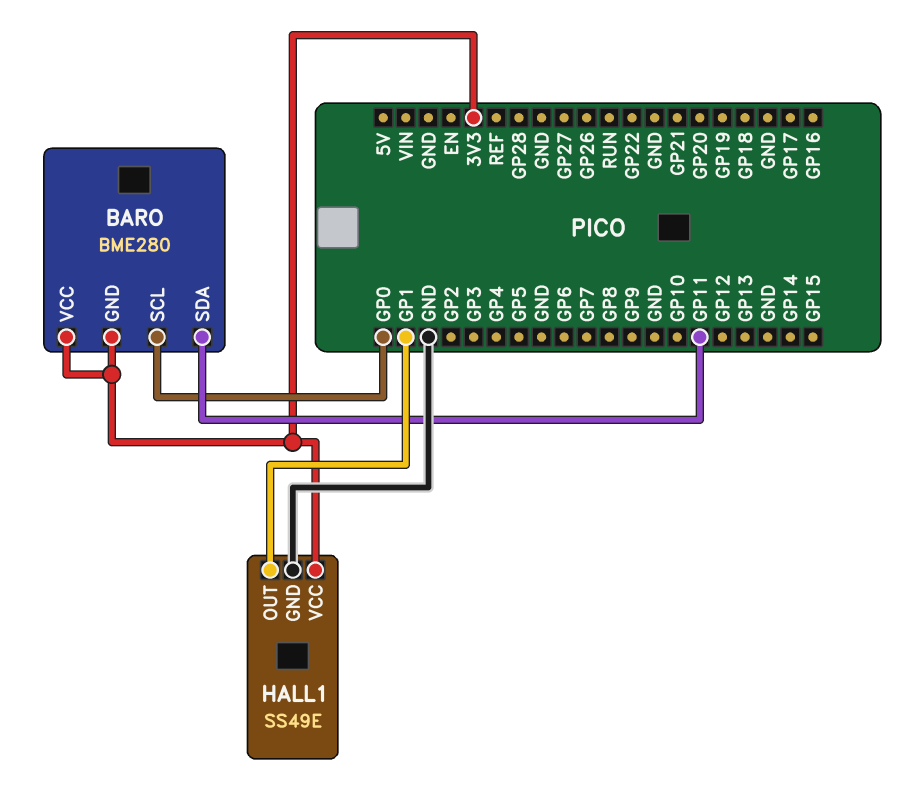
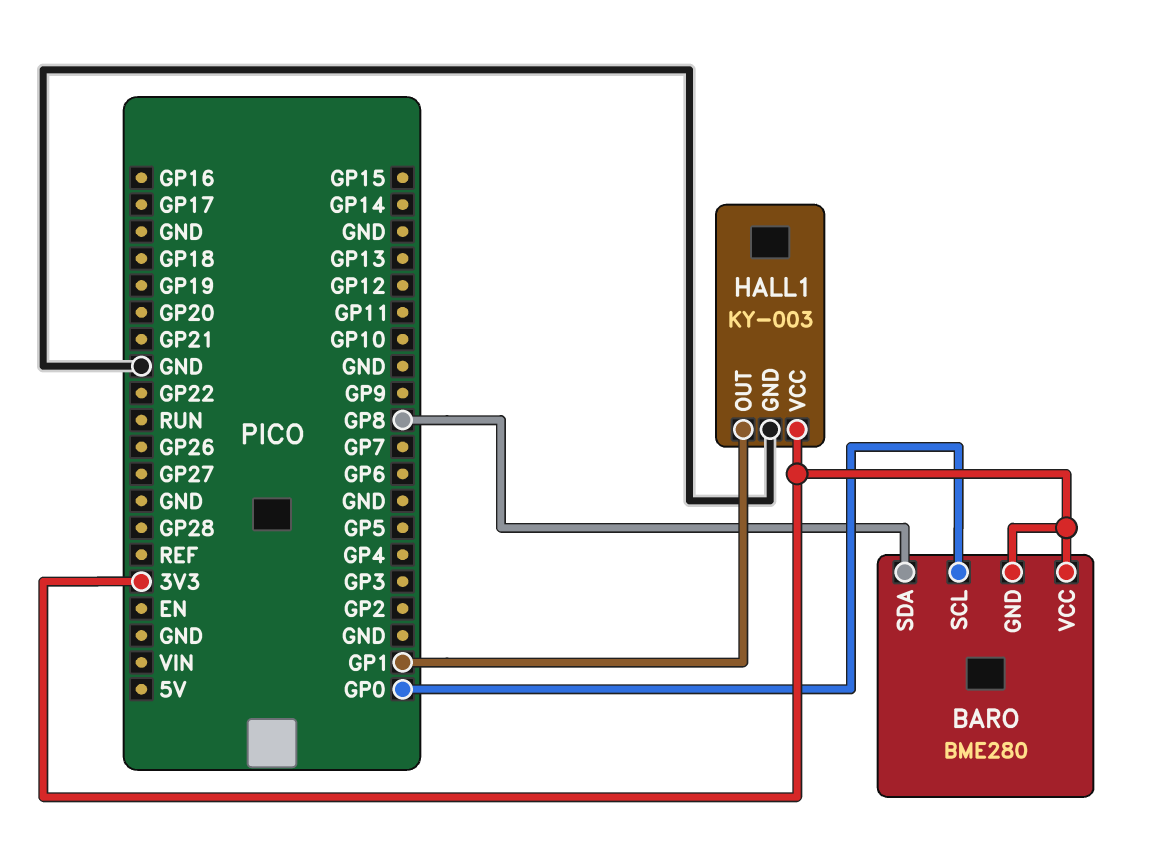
BARO pin SDA: GP11 -> GP8
HALL1: SS49E -> KY-003

